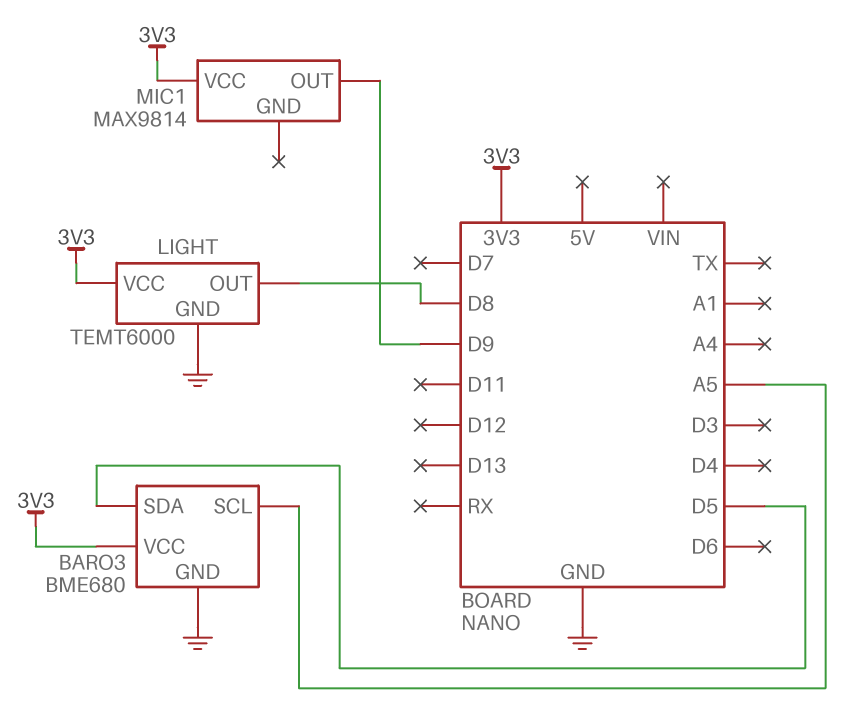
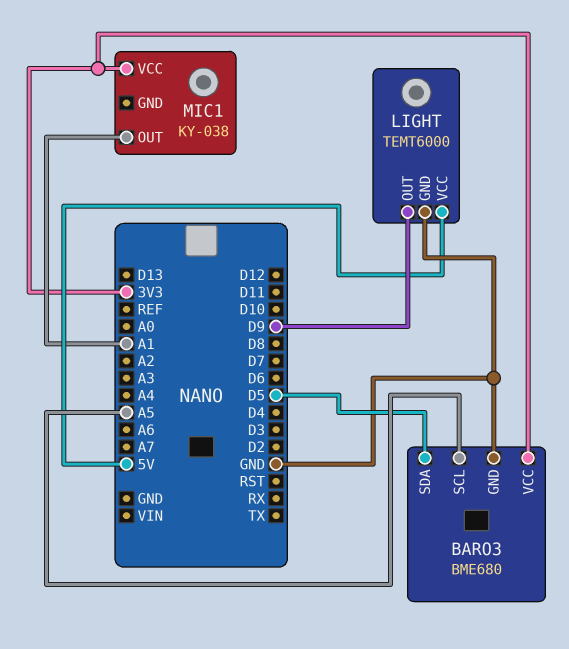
LIGHT pin OUT: D8 -> D9
LIGHT pin VCC: 3V3 -> 5V
MIC1: MAX9814 -> KY-038
MIC1 pin OUT: D9 -> A1

